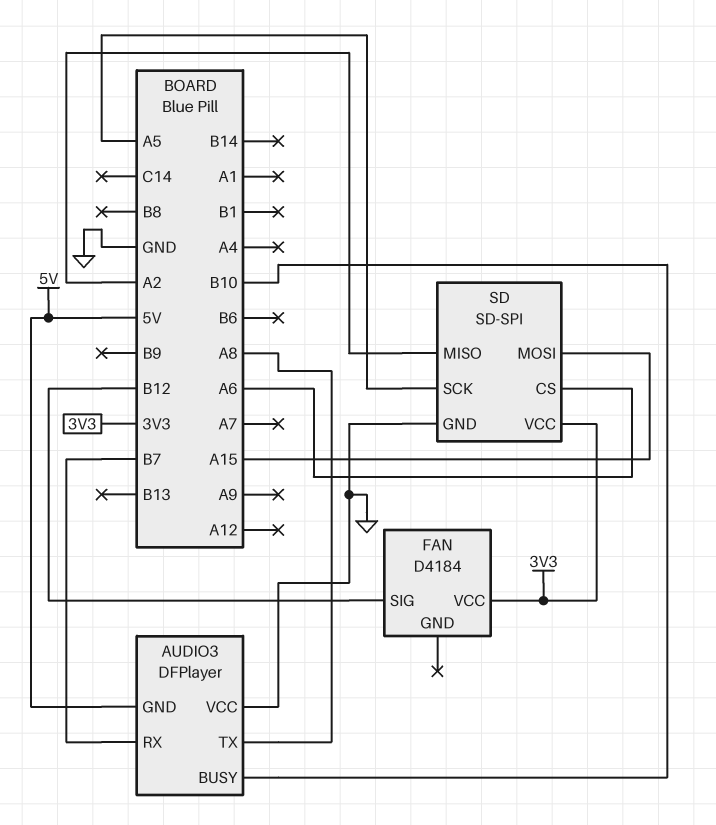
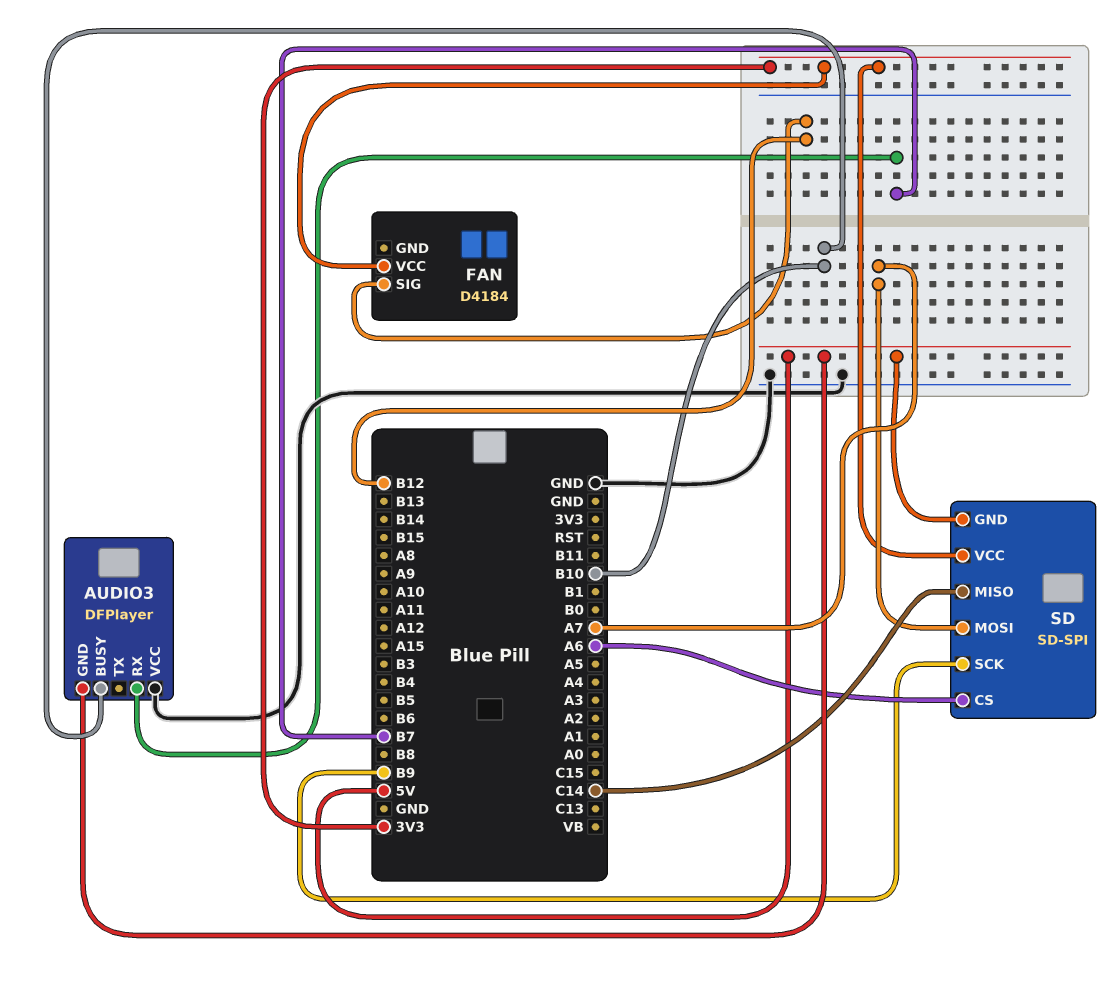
AUDIO3 pin TX: A8 -> none
SD pin GND: GND -> 5V
SD pin MISO: A2 -> C14
SD pin MOSI: A15 -> A7
SD pin SCK: A5 -> B9

